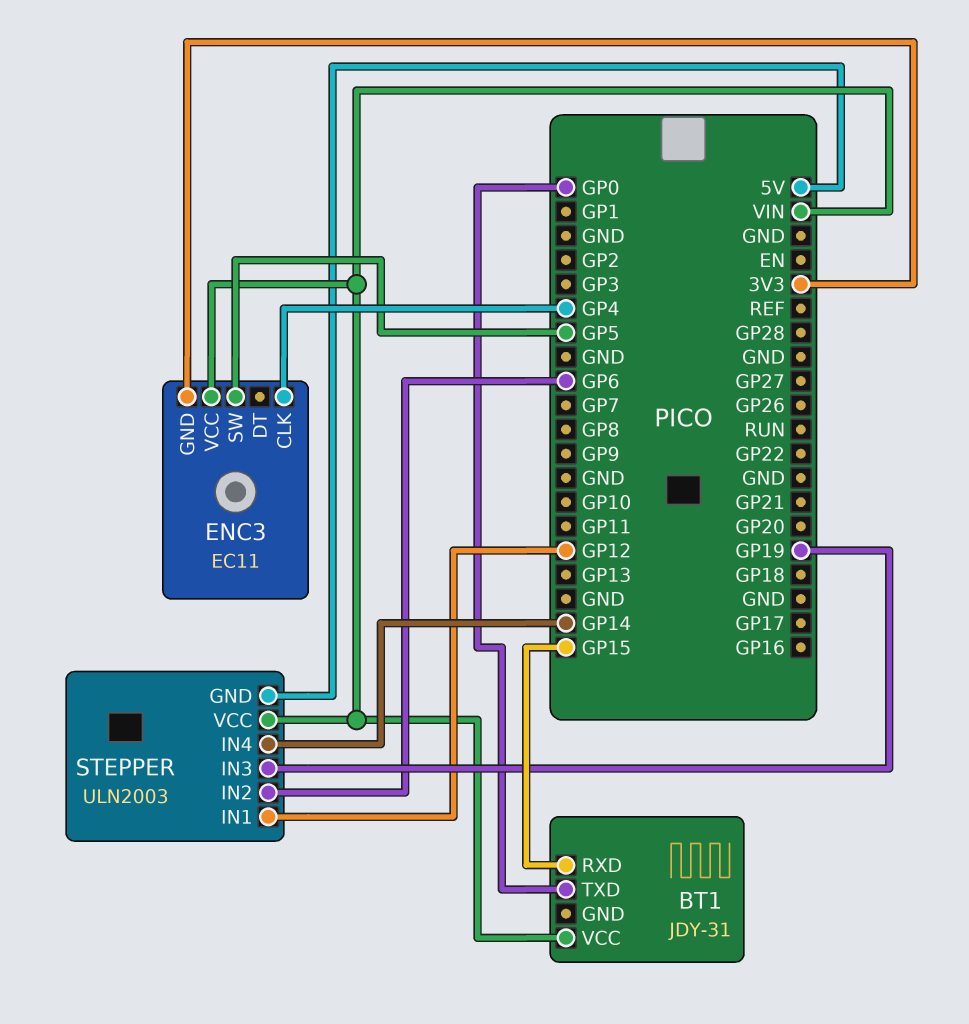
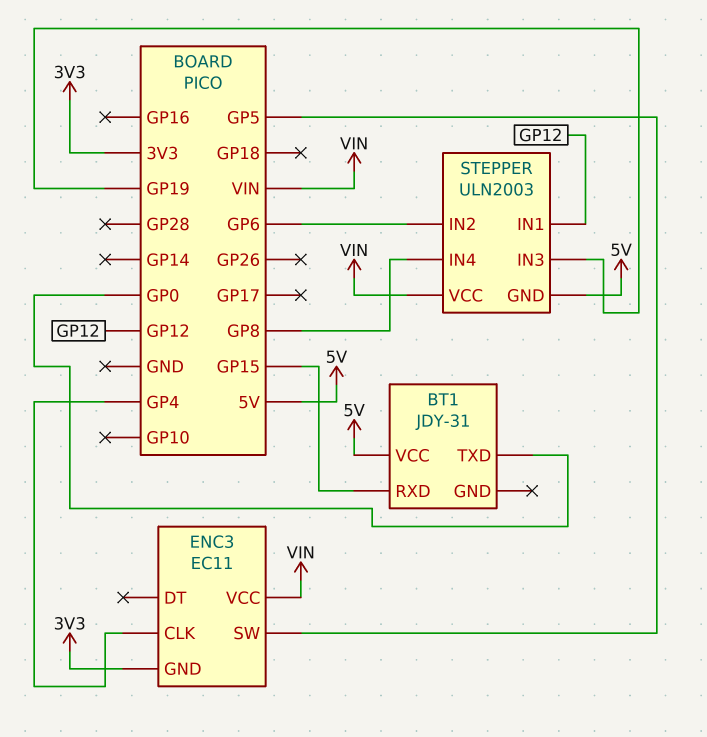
BT1 pin VCC: VIN -> 5V
STEPPER pin IN4: GP14 -> GP8

